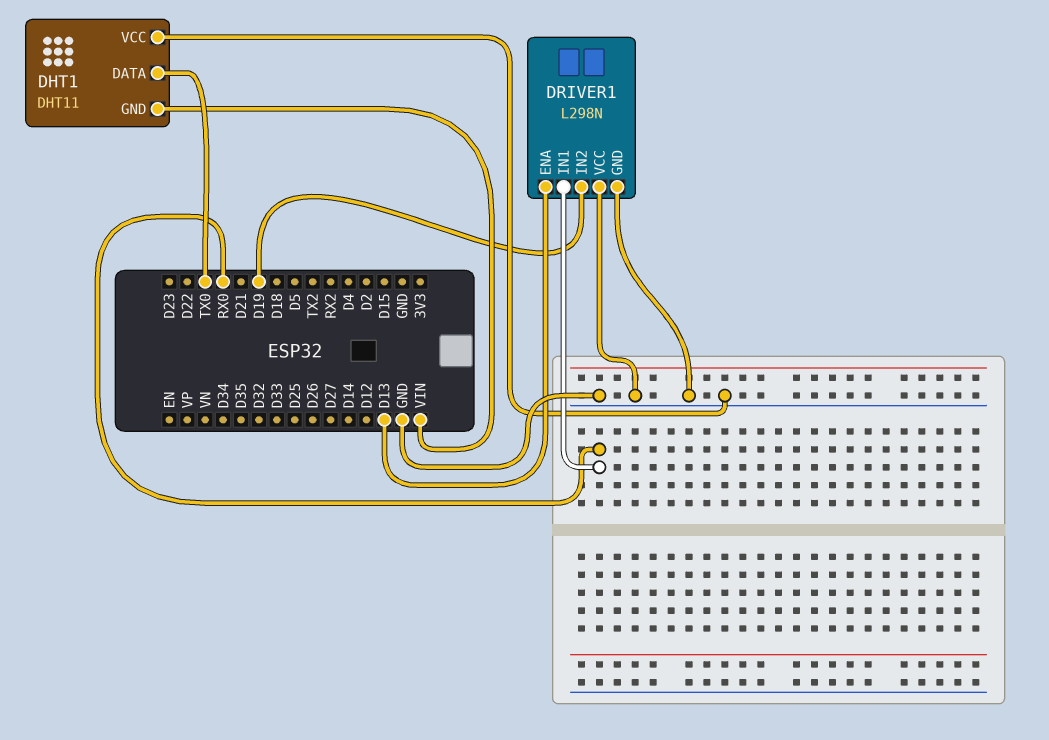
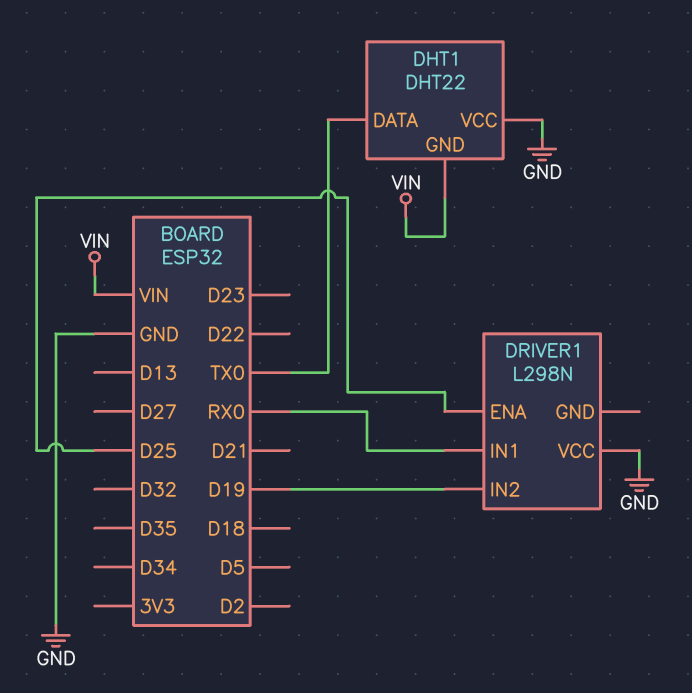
DHT1: DHT11 -> DHT22
DRIVER1 pin ENA: D13 -> D25
DRIVER1 pin GND: GND -> none

